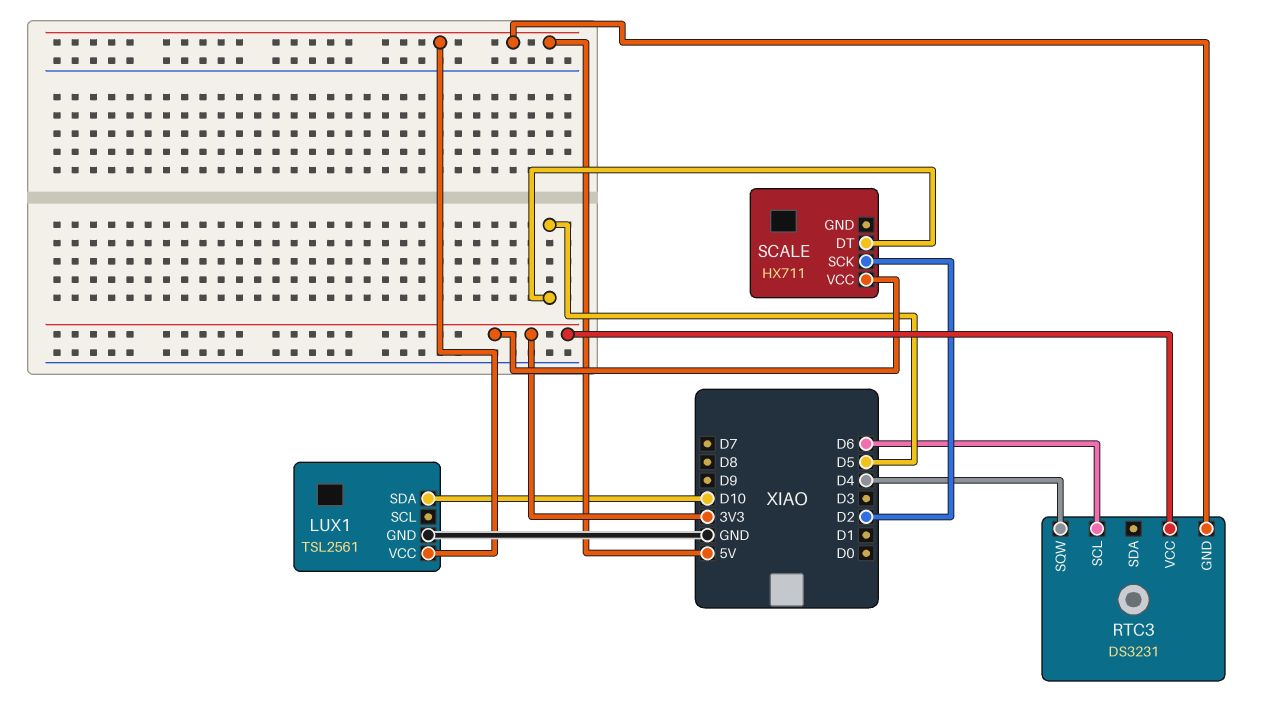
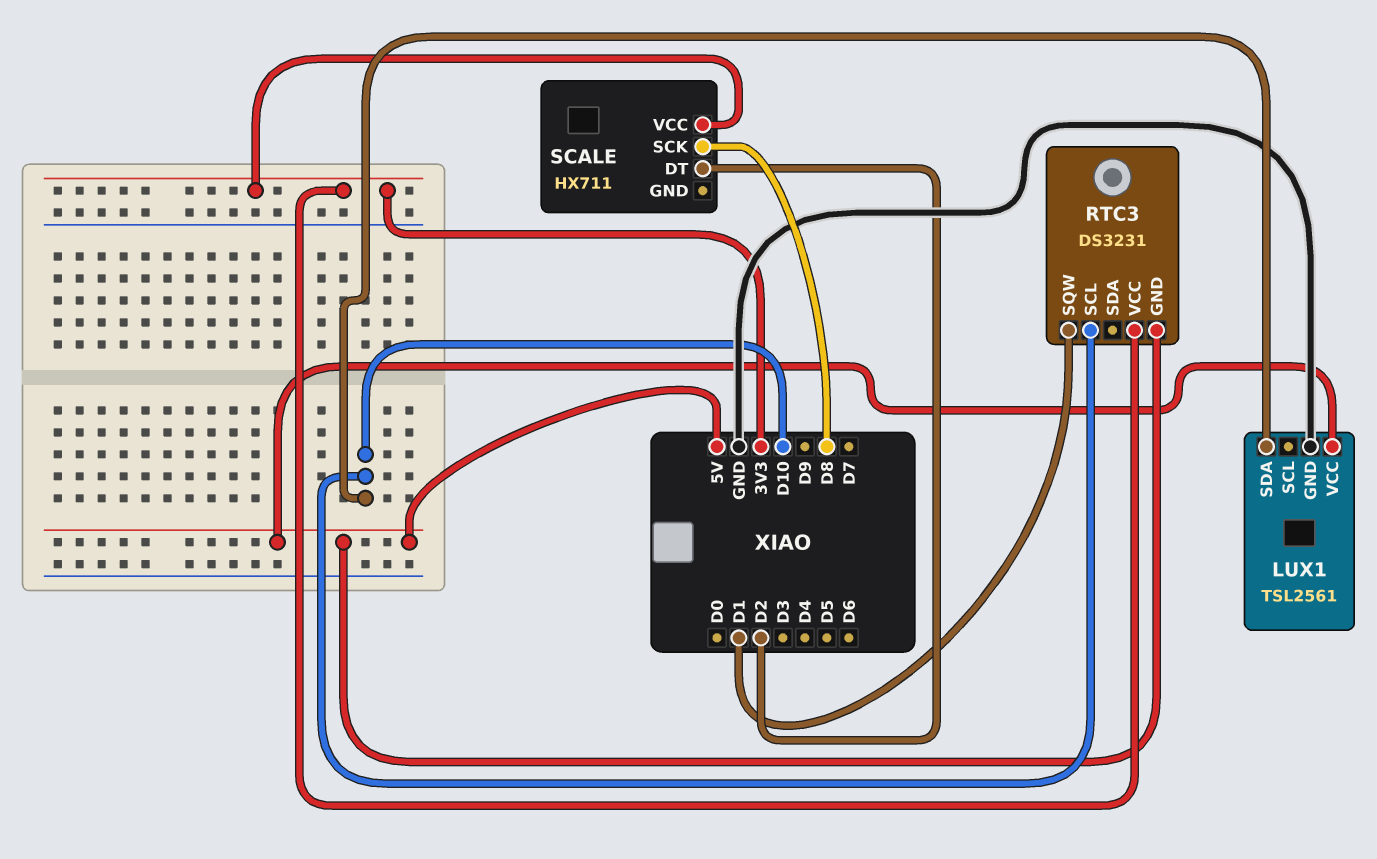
RTC3 pin SCL: D6 -> D10
RTC3 pin SQW: D4 -> D1
SCALE pin DT: D5 -> D2
SCALE pin SCK: D2 -> D8

